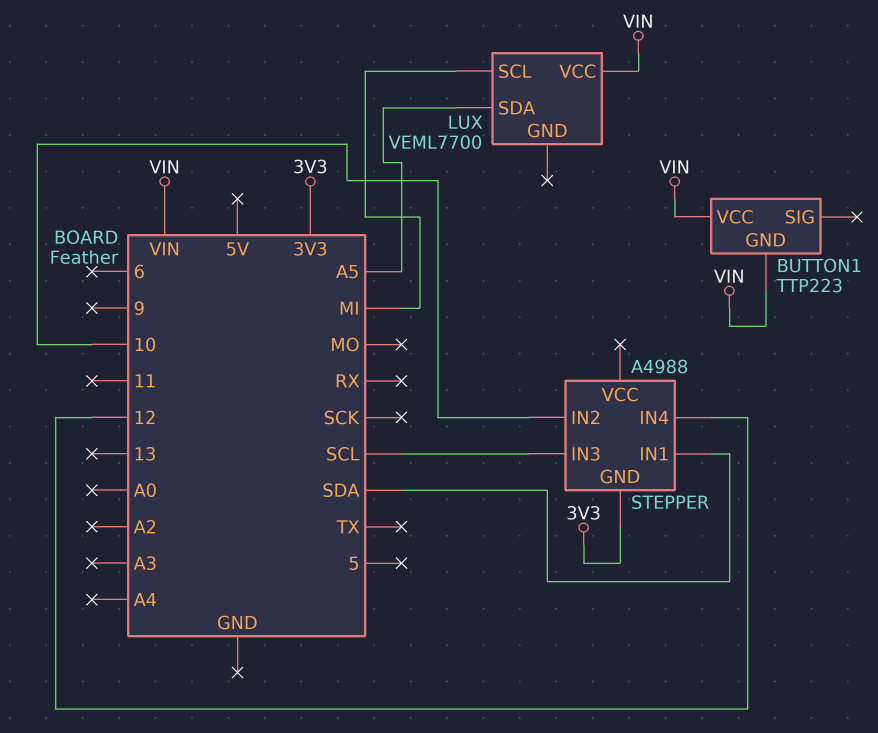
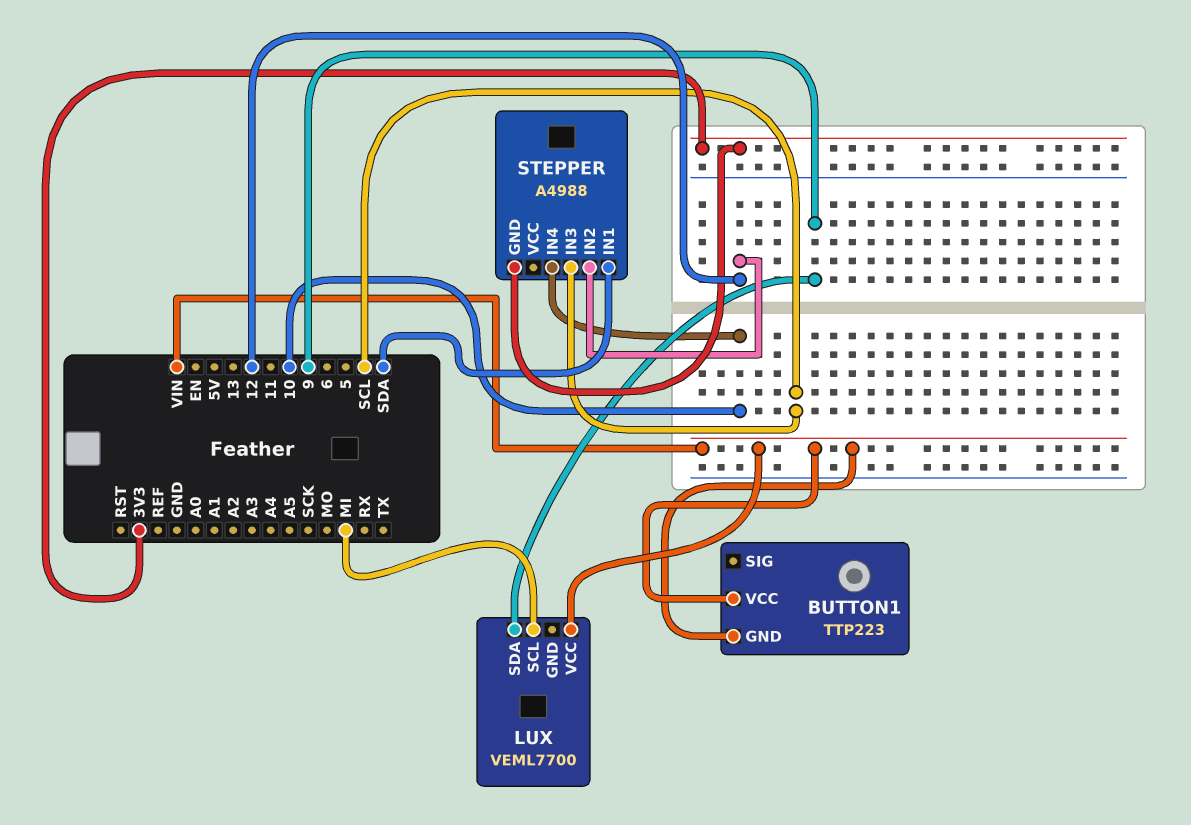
LUX pin SDA: A5 -> 9
STEPPER pin IN2: 10 -> 12
STEPPER pin IN4: 12 -> 10

